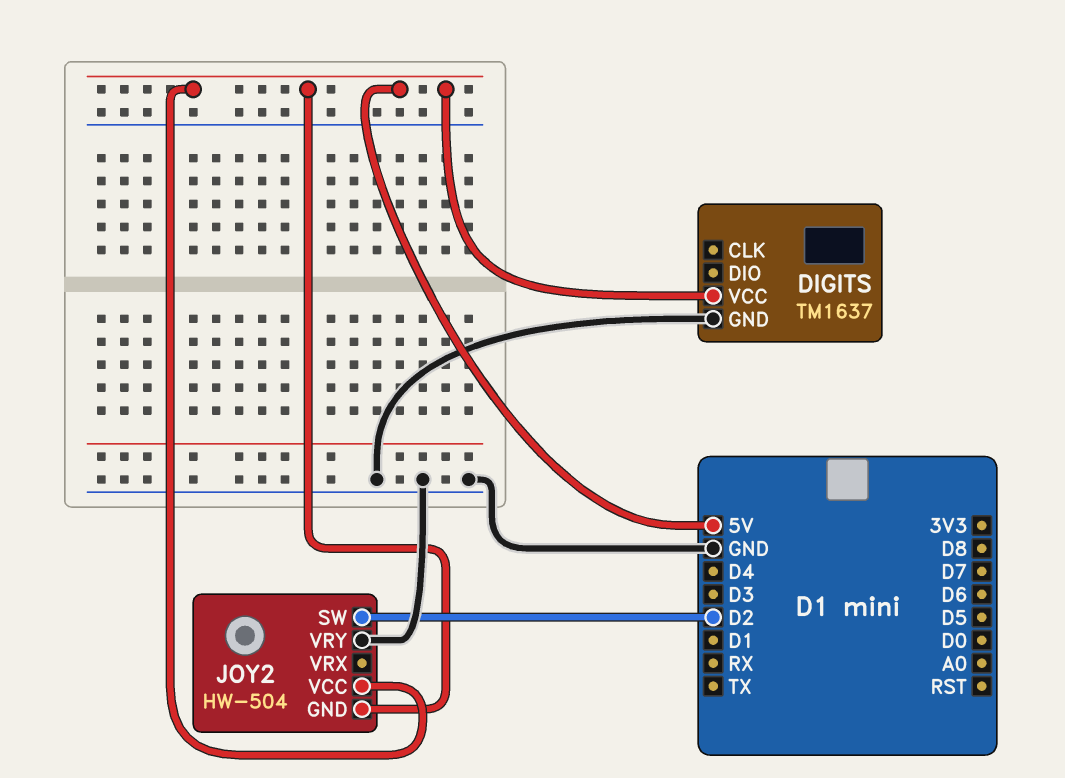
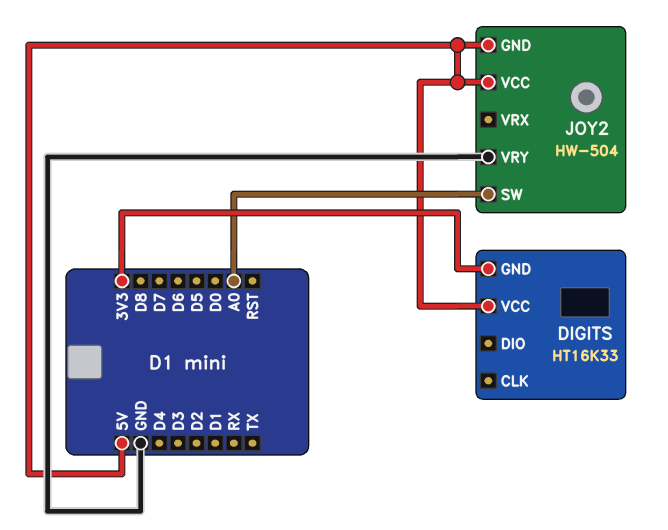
DIGITS: TM1637 -> HT16K33
DIGITS pin GND: GND -> 3V3
JOY2 pin SW: D2 -> A0

